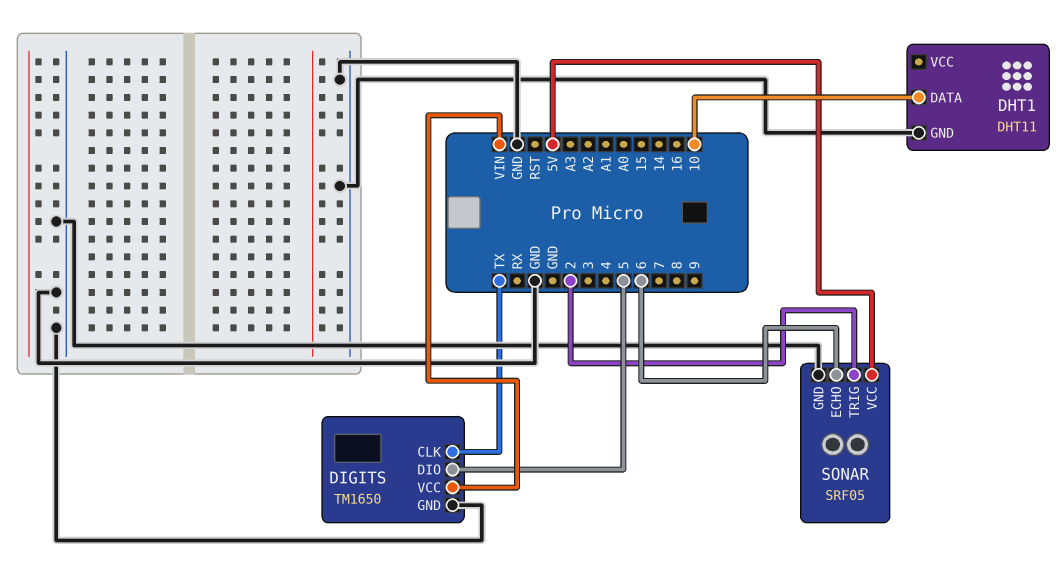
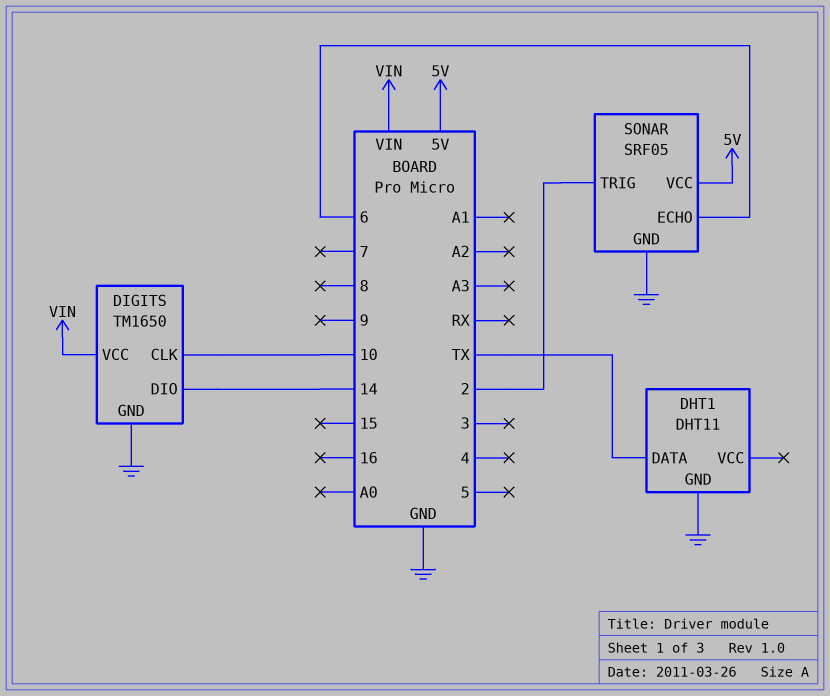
DHT1 pin DATA: 10 -> TX
DIGITS pin CLK: TX -> 10
DIGITS pin DIO: 5 -> 14

